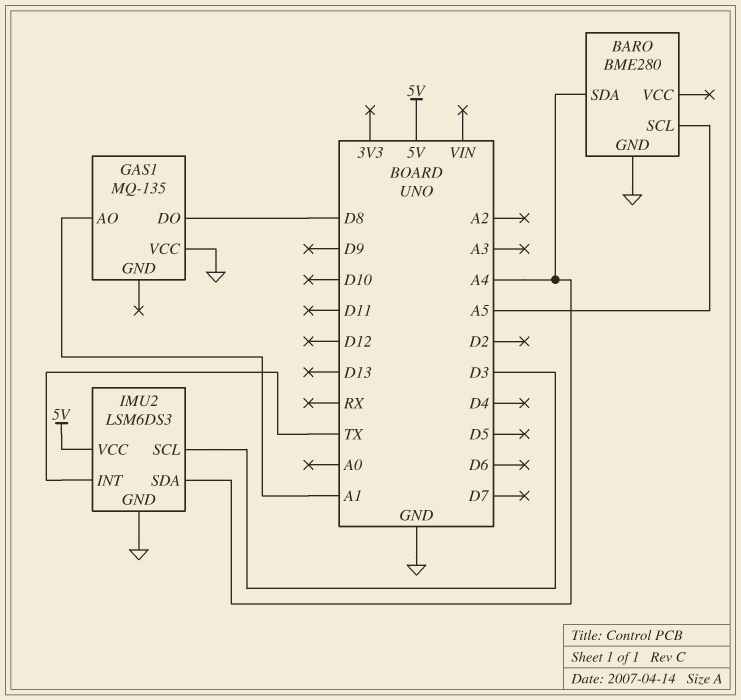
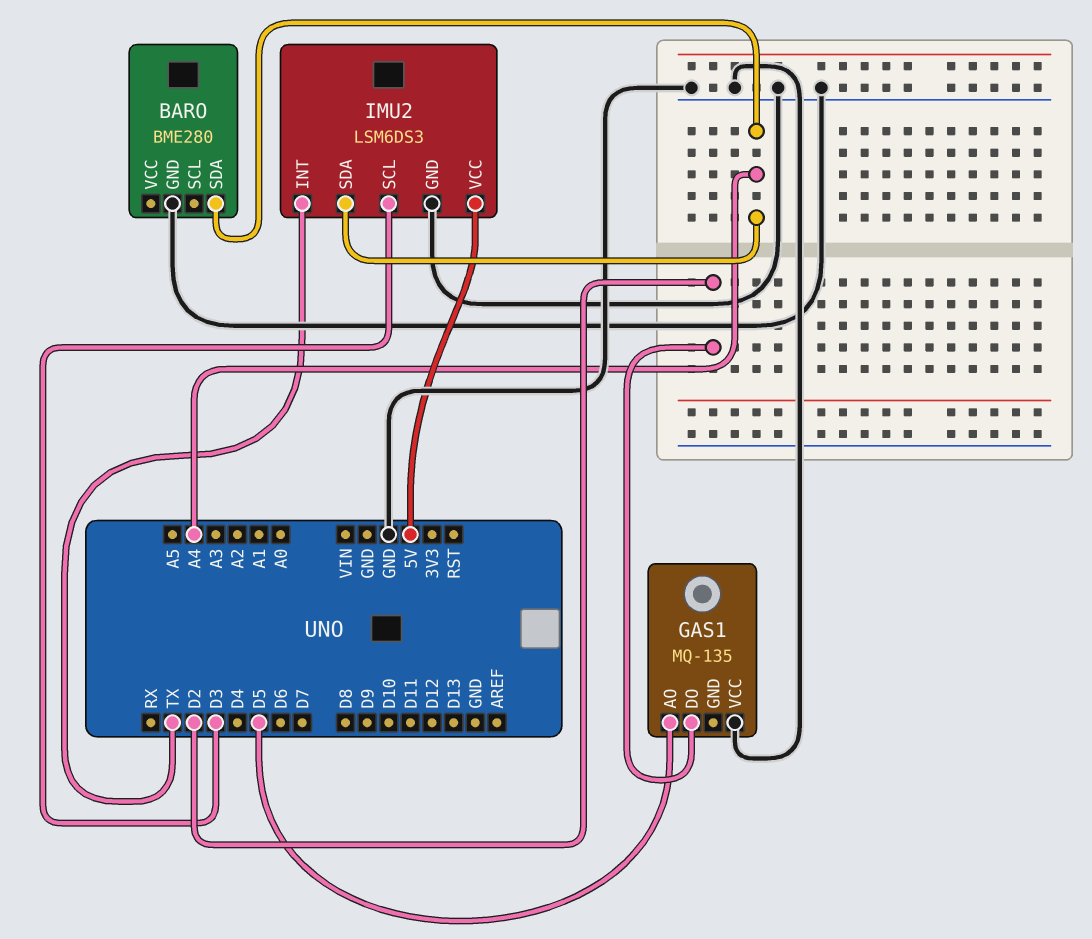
BARO pin SCL: A5 -> none
GAS1 pin AO: A1 -> D5
GAS1 pin DO: D8 -> D2

